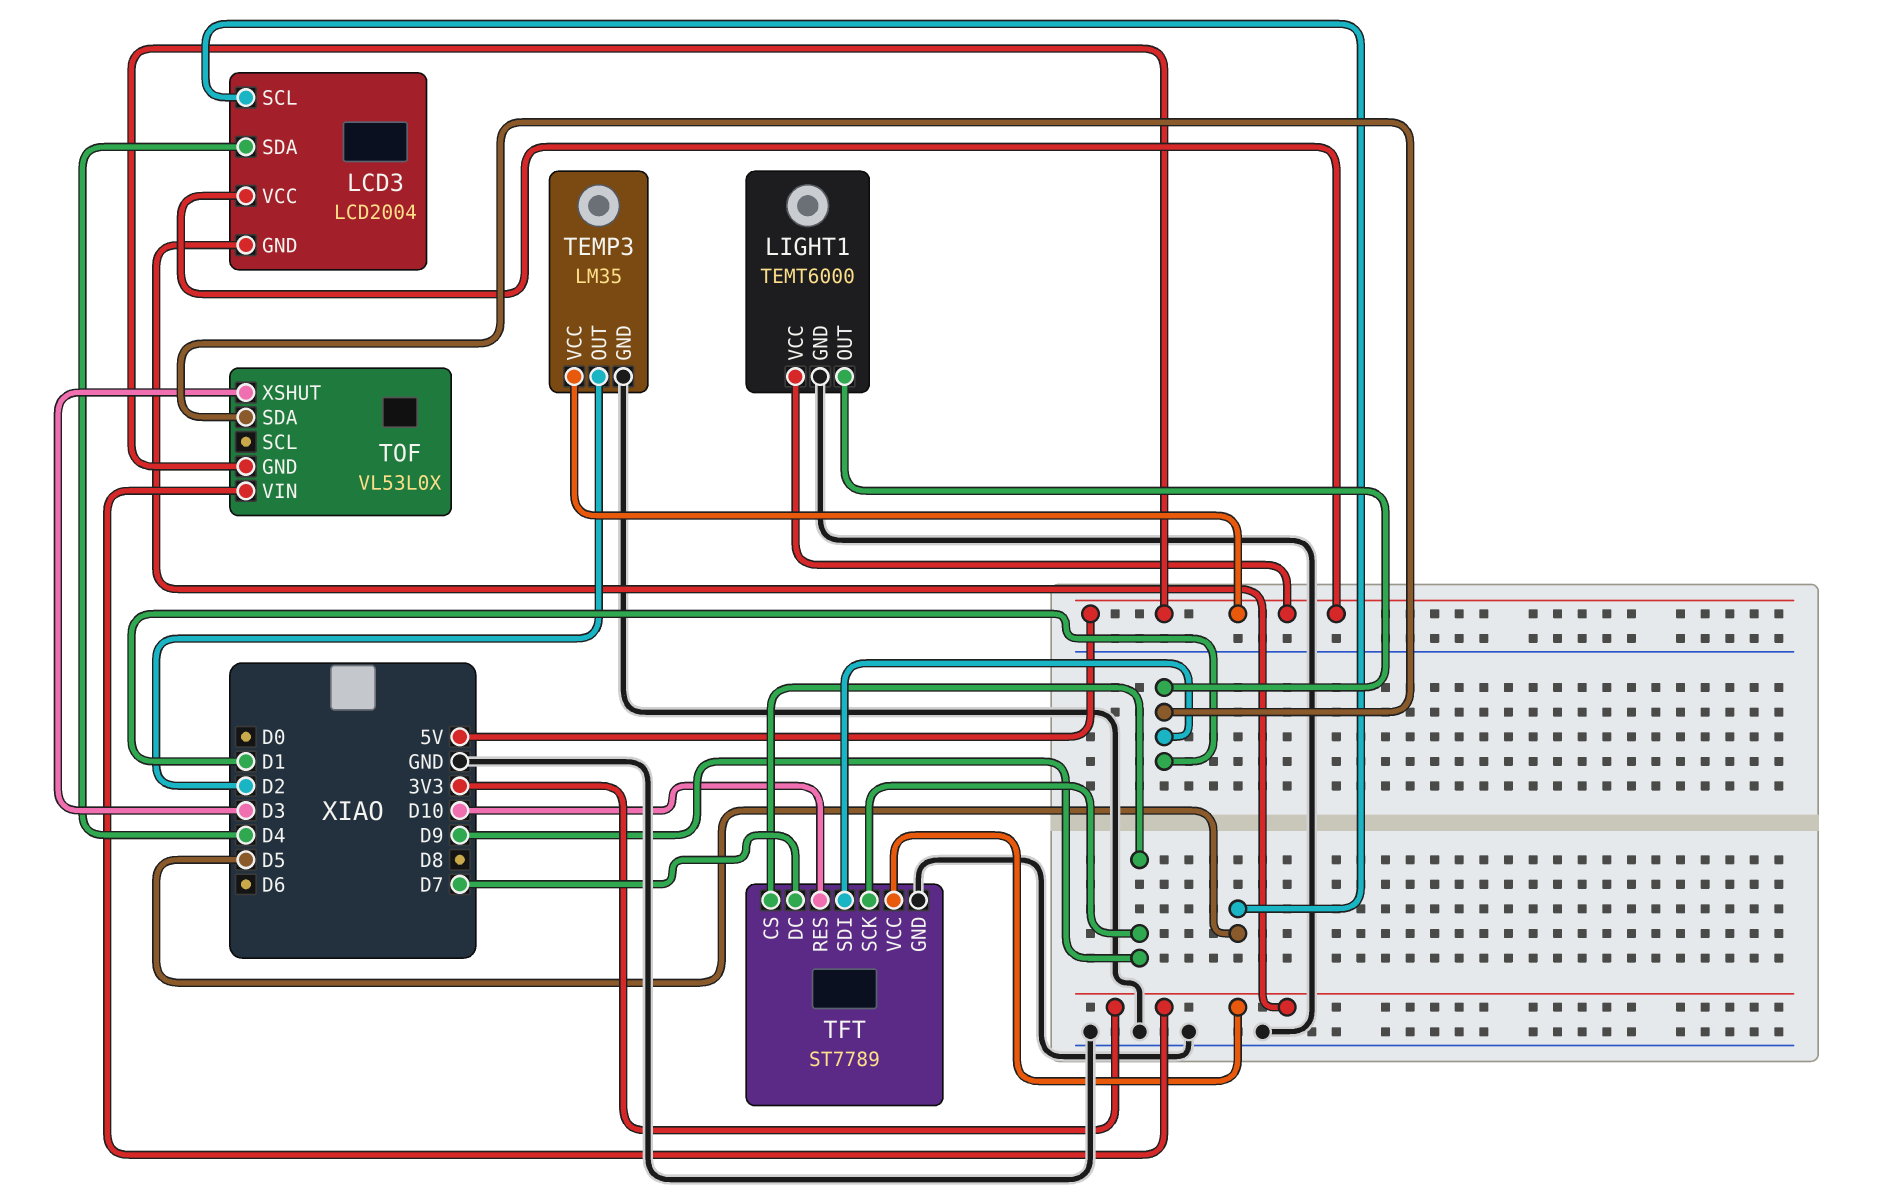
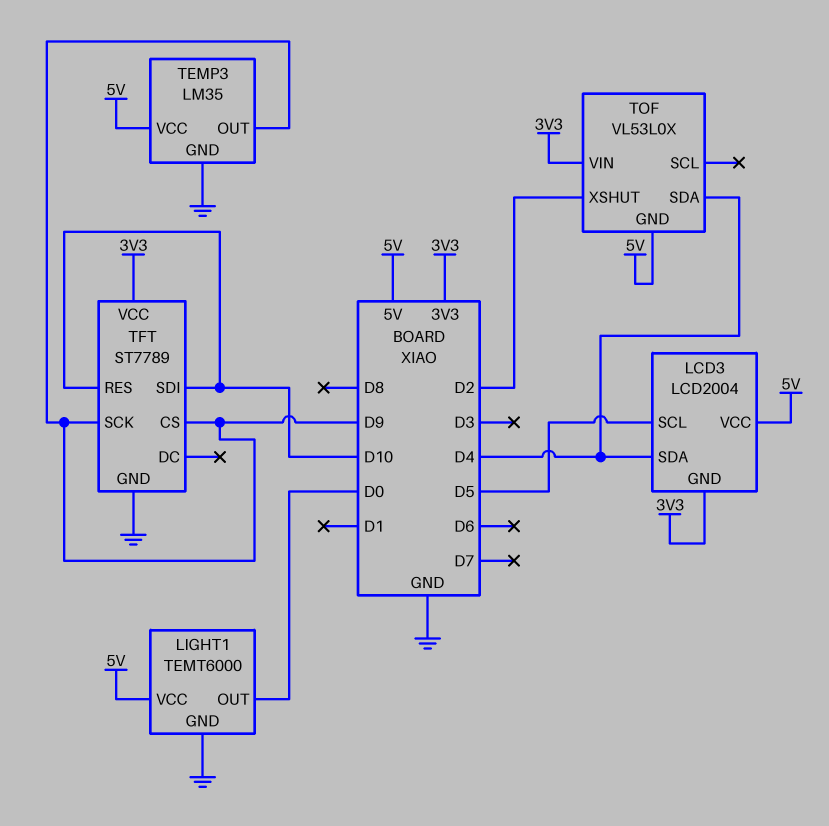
LIGHT1 pin OUT: D1 -> D0
TEMP3 pin OUT: D2 -> D9
TFT pin DC: D7 -> none
TFT pin SDI: D1 -> D10
TOF pin SDA: D1 -> D4
TOF pin XSHUT: D3 -> D2

